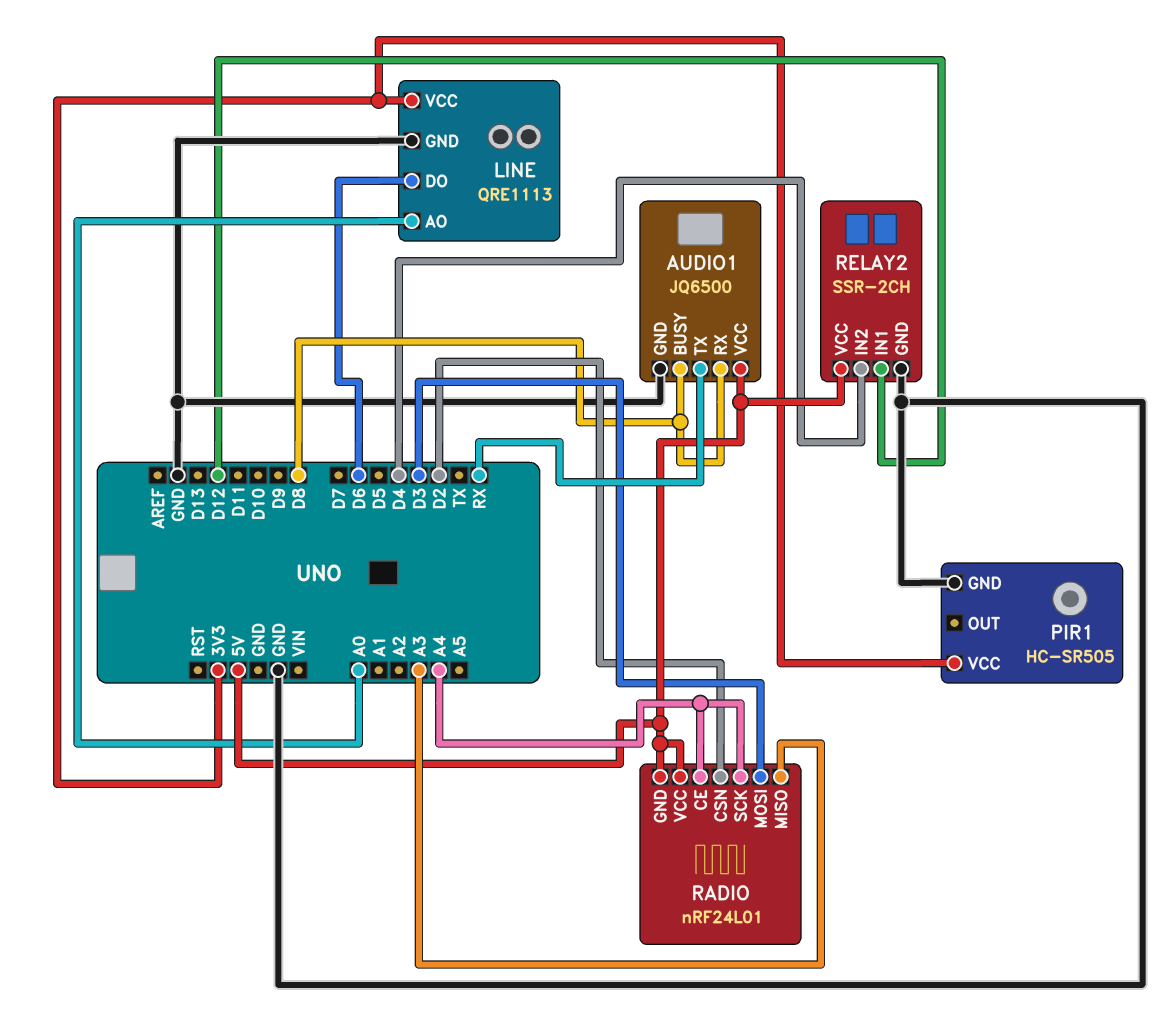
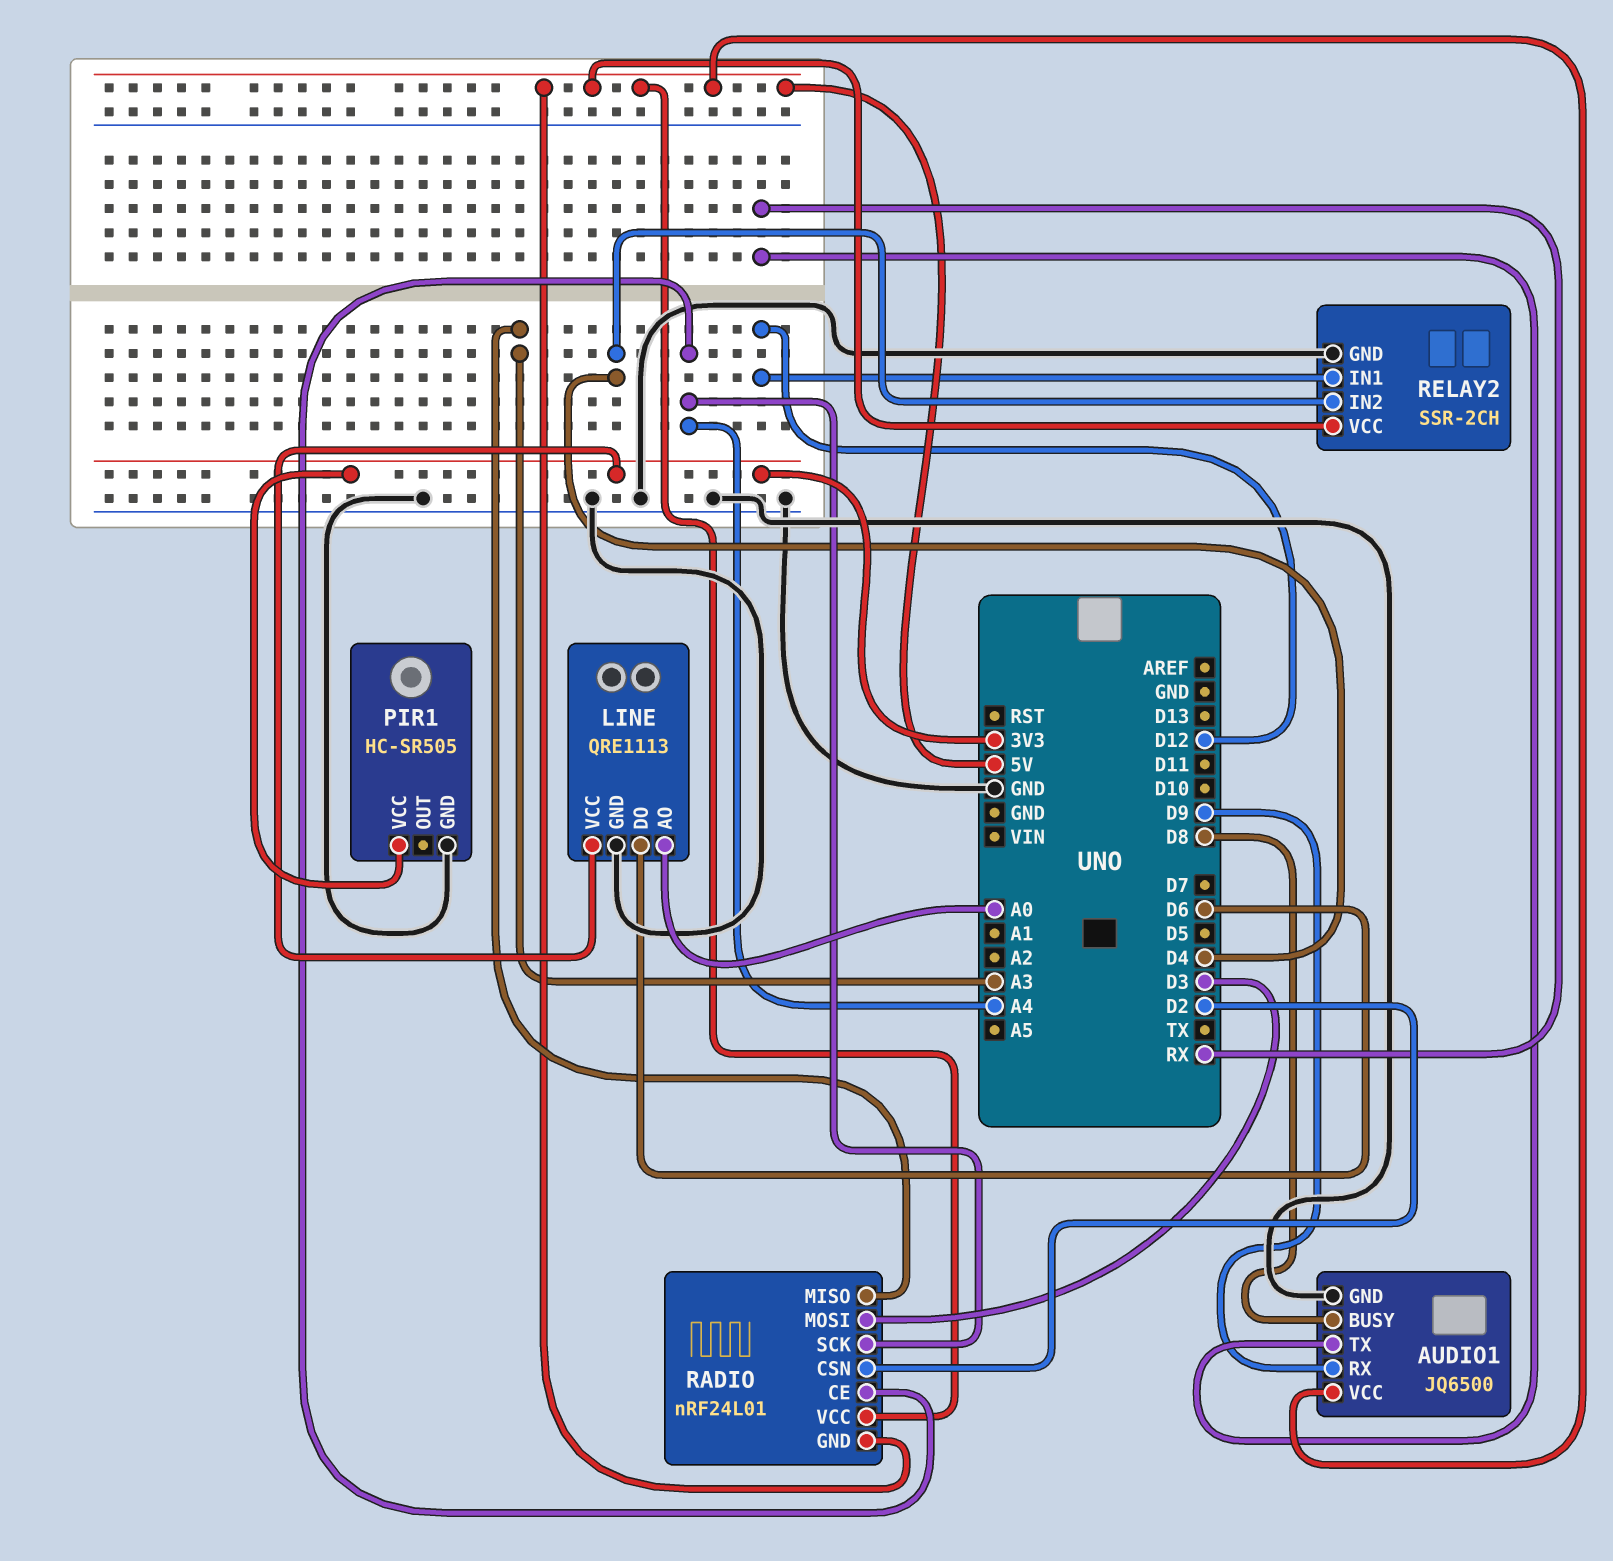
AUDIO1 pin RX: D8 -> D9

